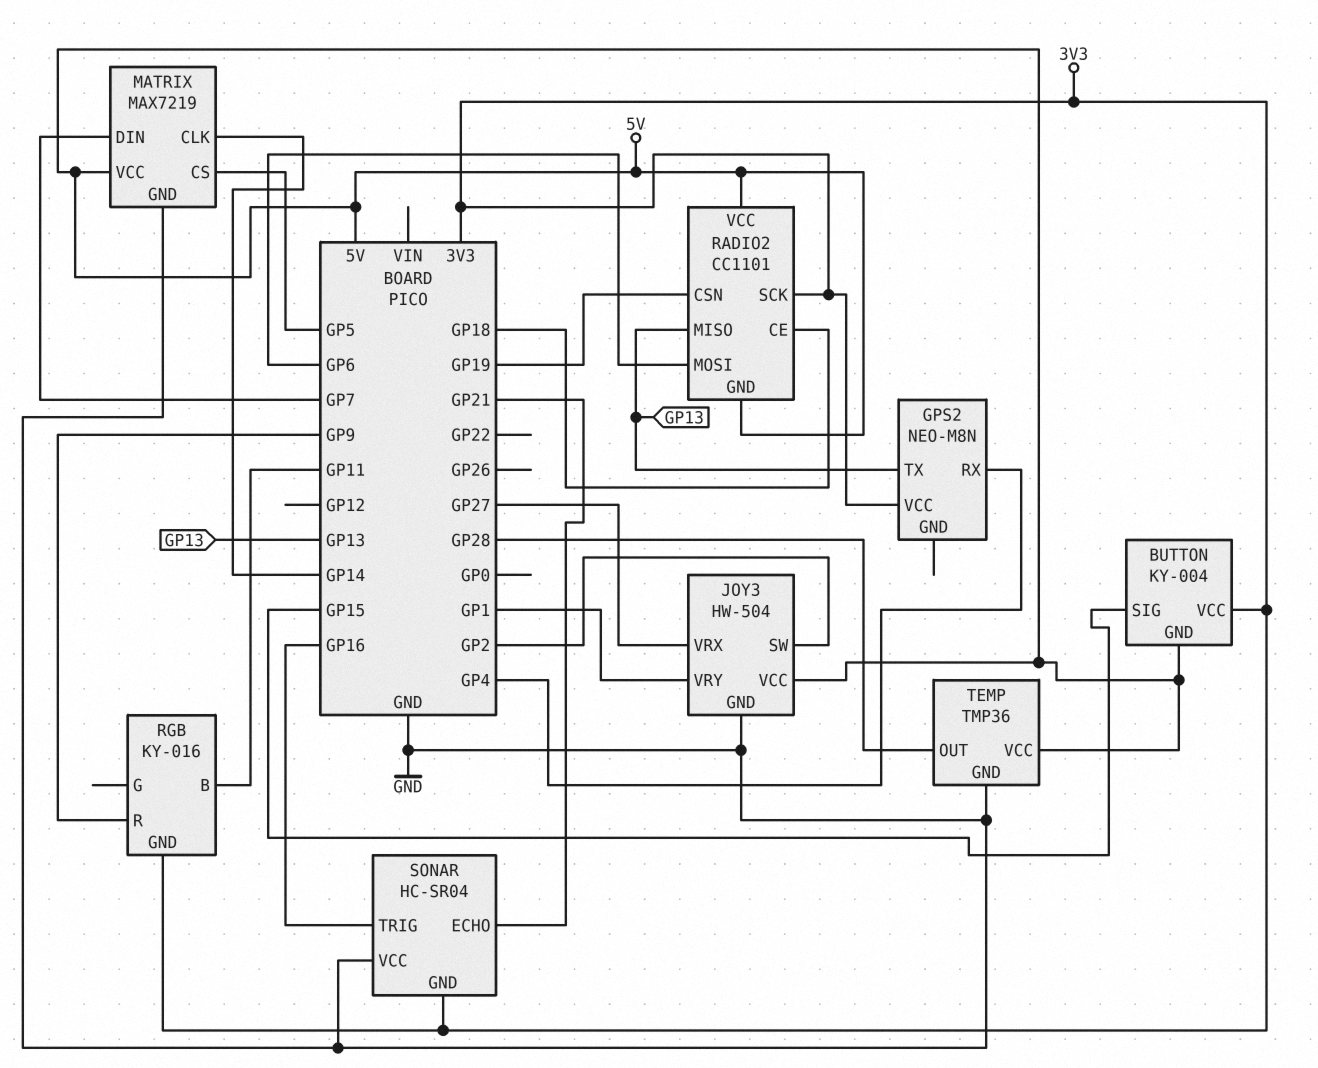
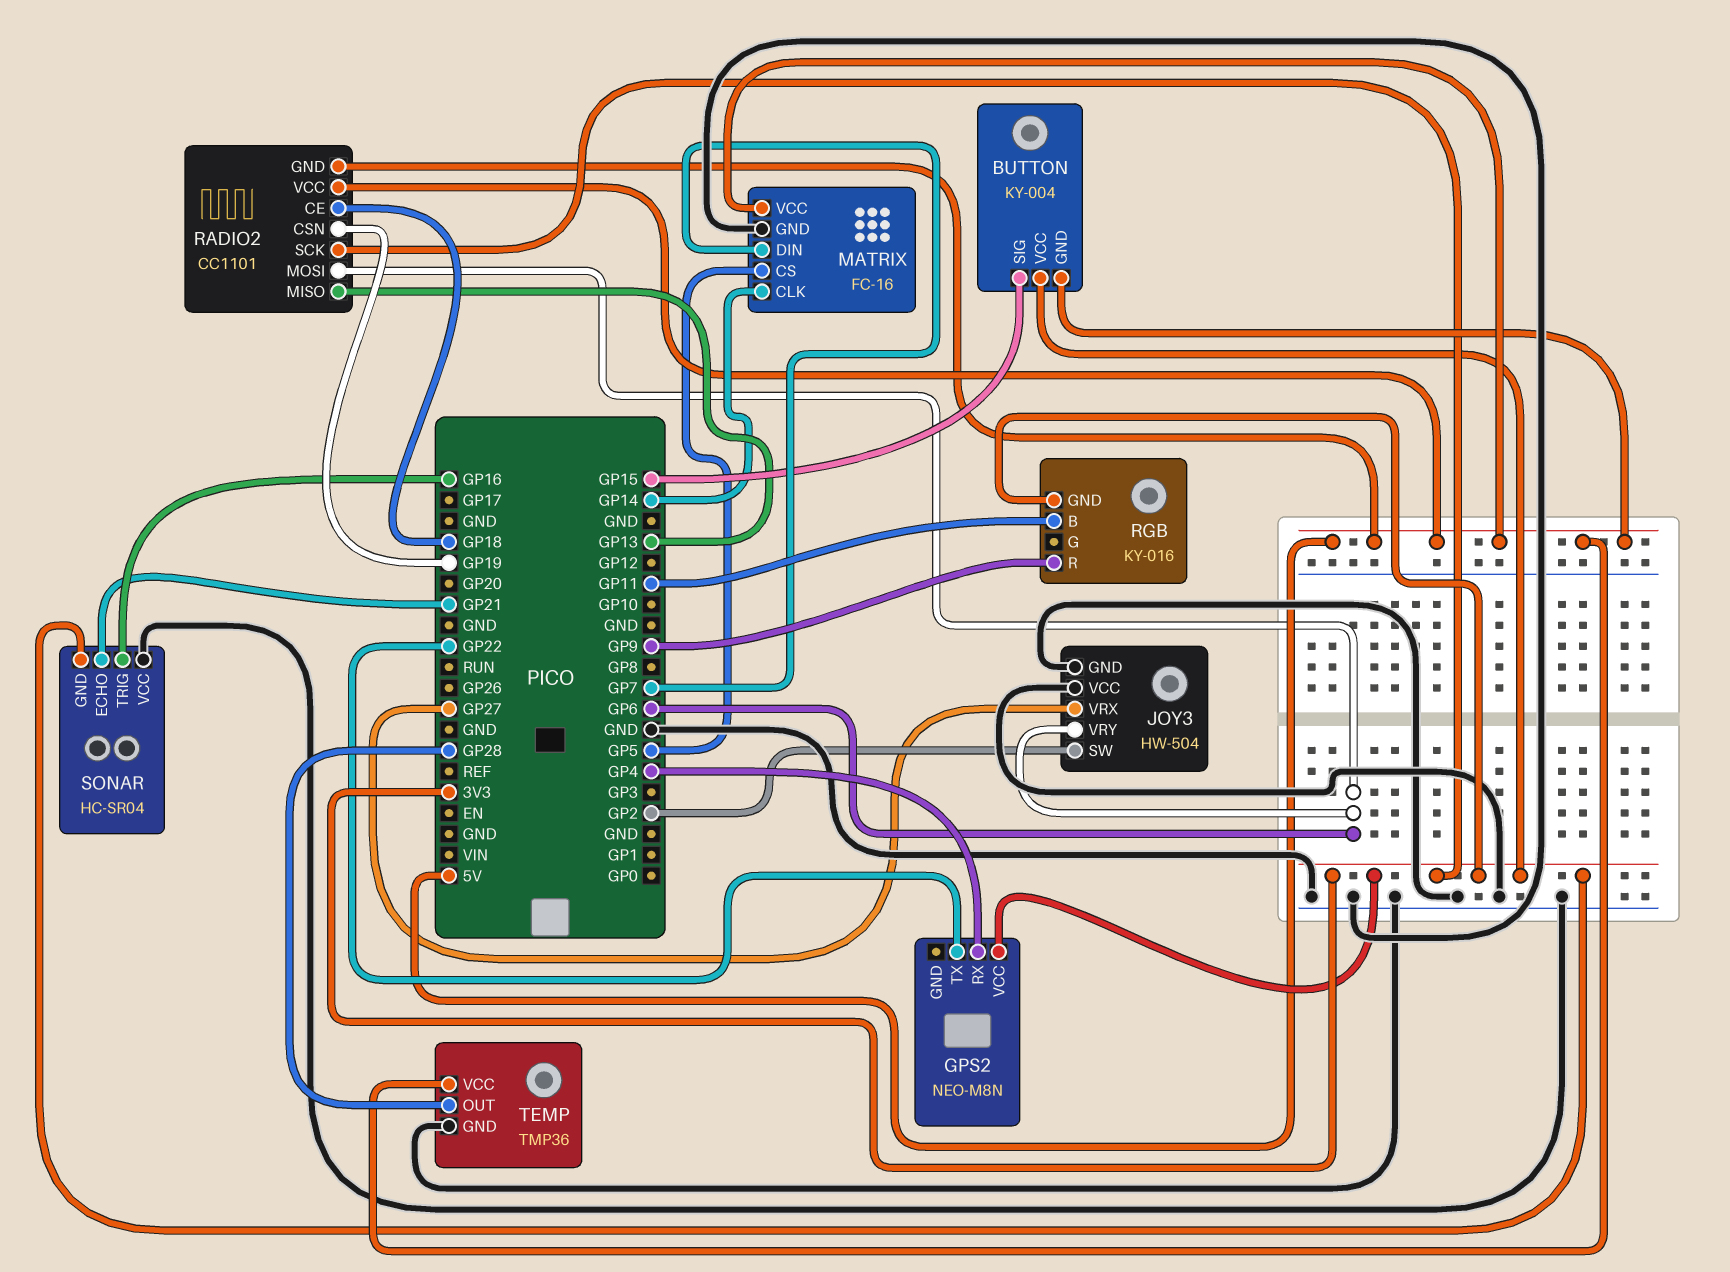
GPS2 pin TX: GP13 -> GP22
JOY3 pin VCC: 5V -> GND
JOY3 pin VRY: GP1 -> GP6
MATRIX: MAX7219 -> FC-16

